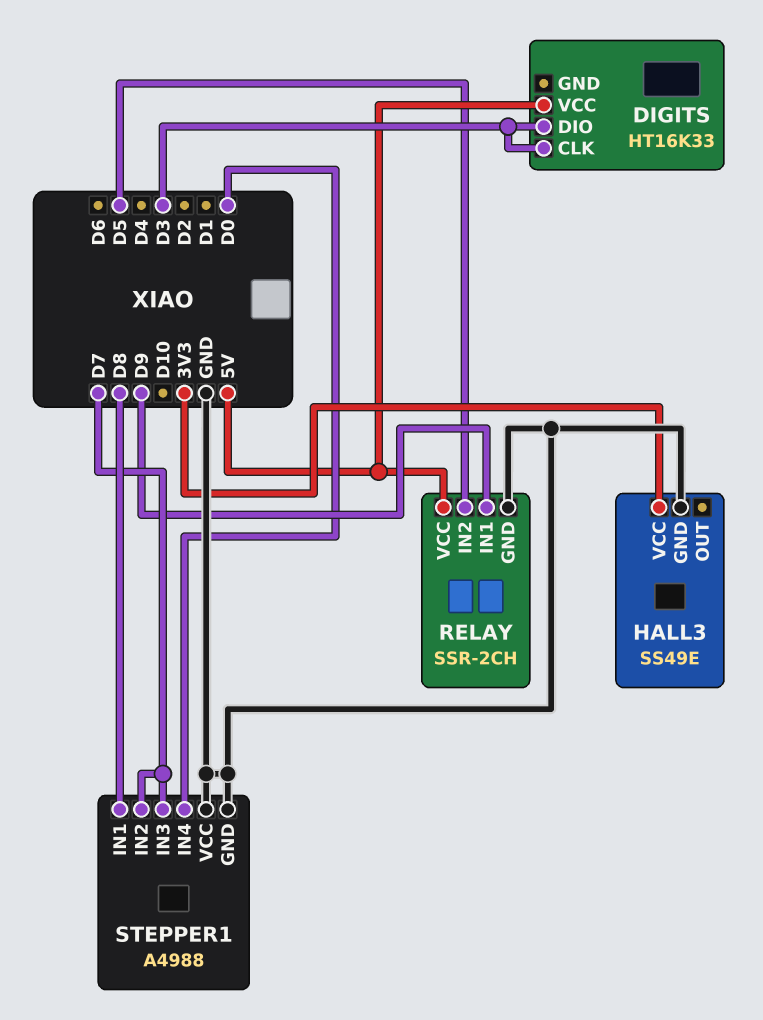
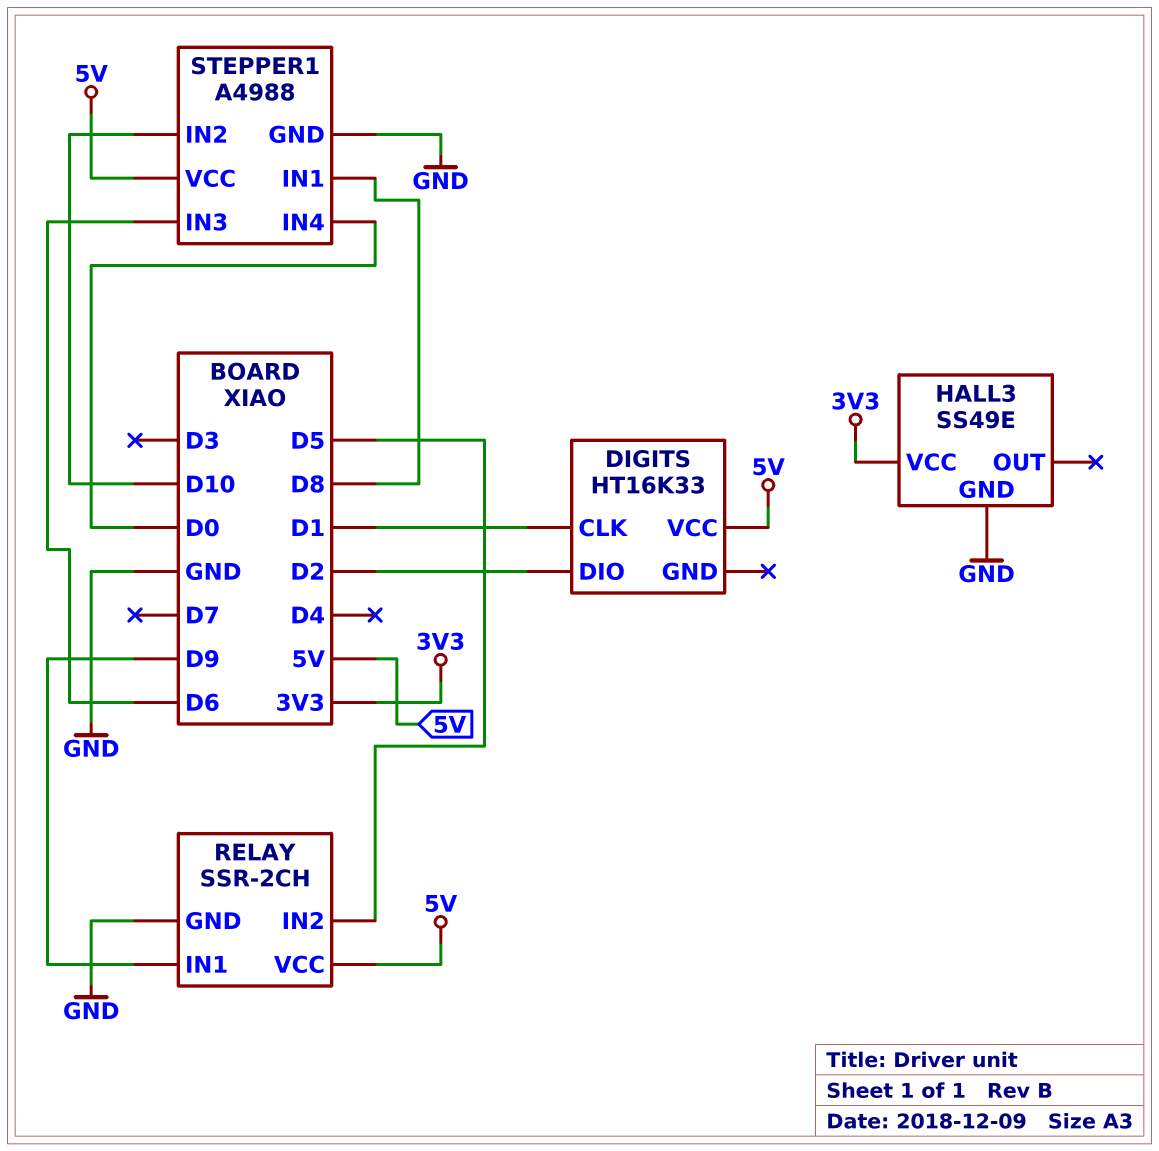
DIGITS pin CLK: D3 -> D1
DIGITS pin DIO: D3 -> D2
STEPPER1 pin IN2: D7 -> D10
STEPPER1 pin IN3: D7 -> D6
STEPPER1 pin VCC: GND -> 5V

